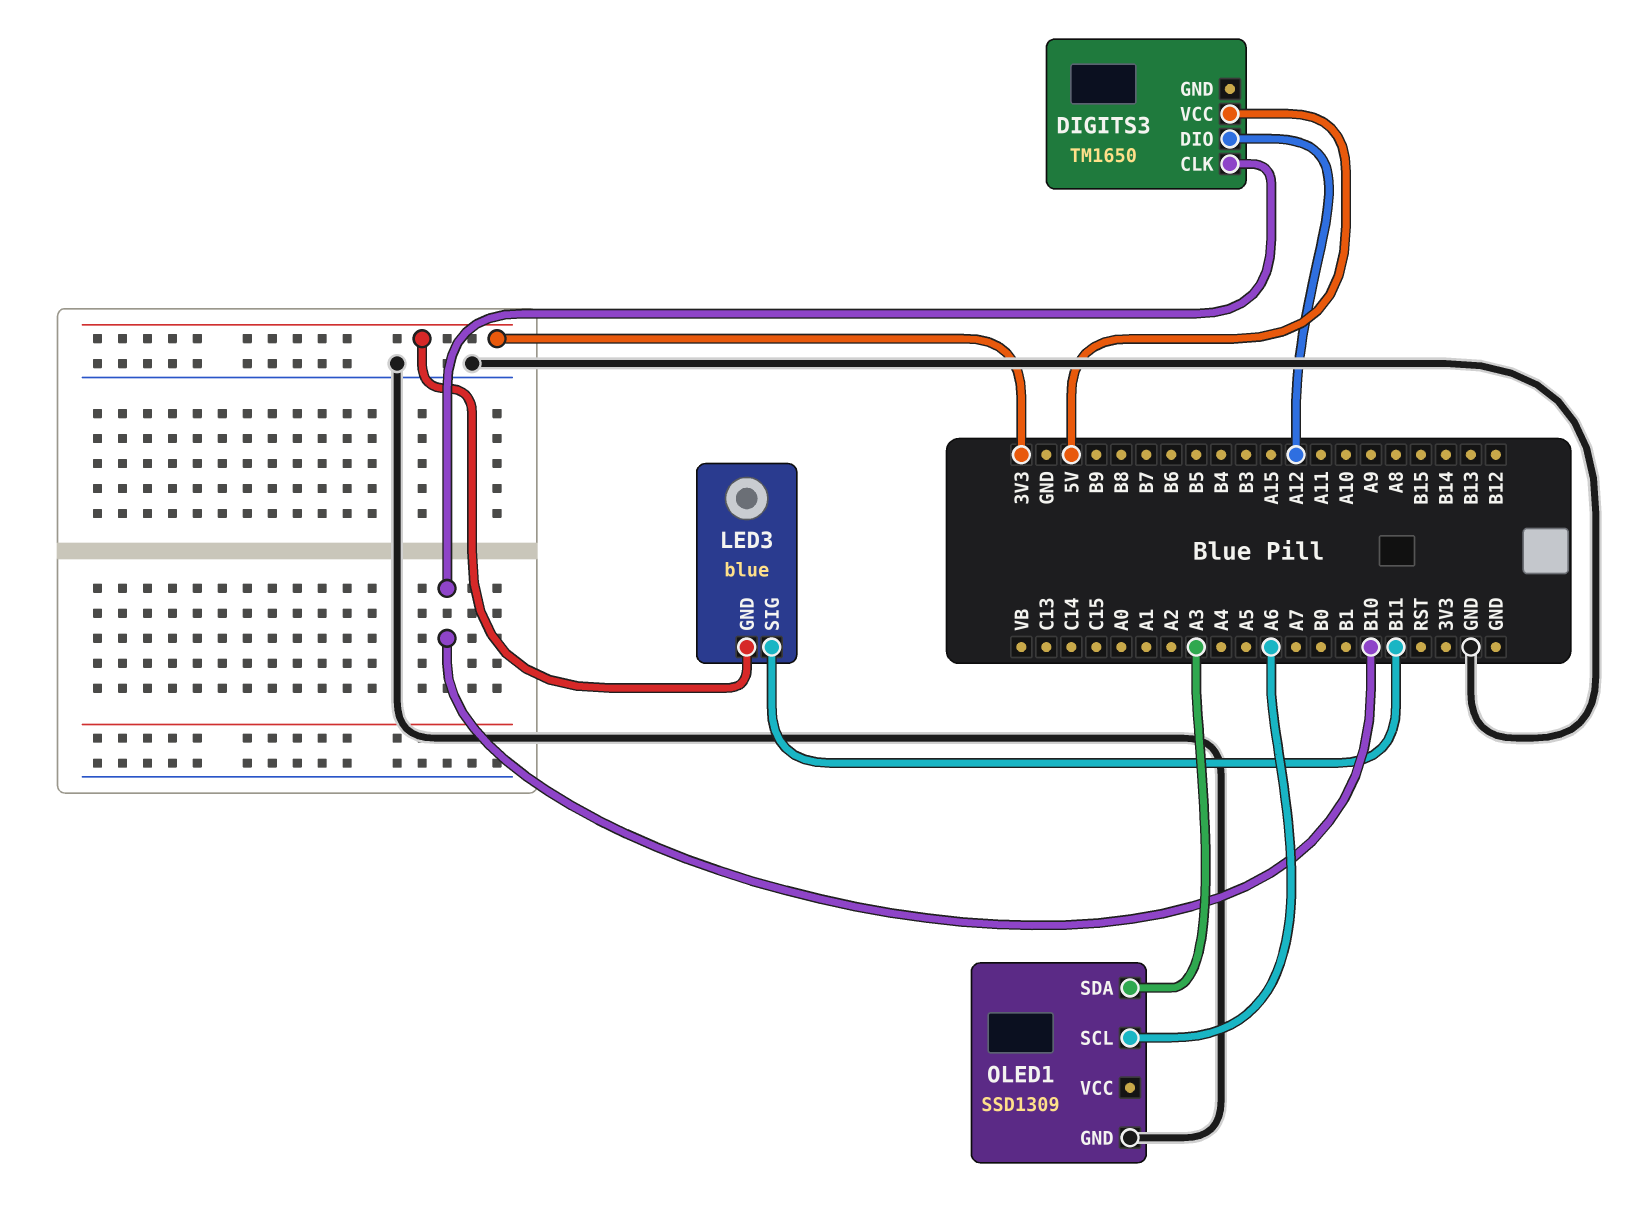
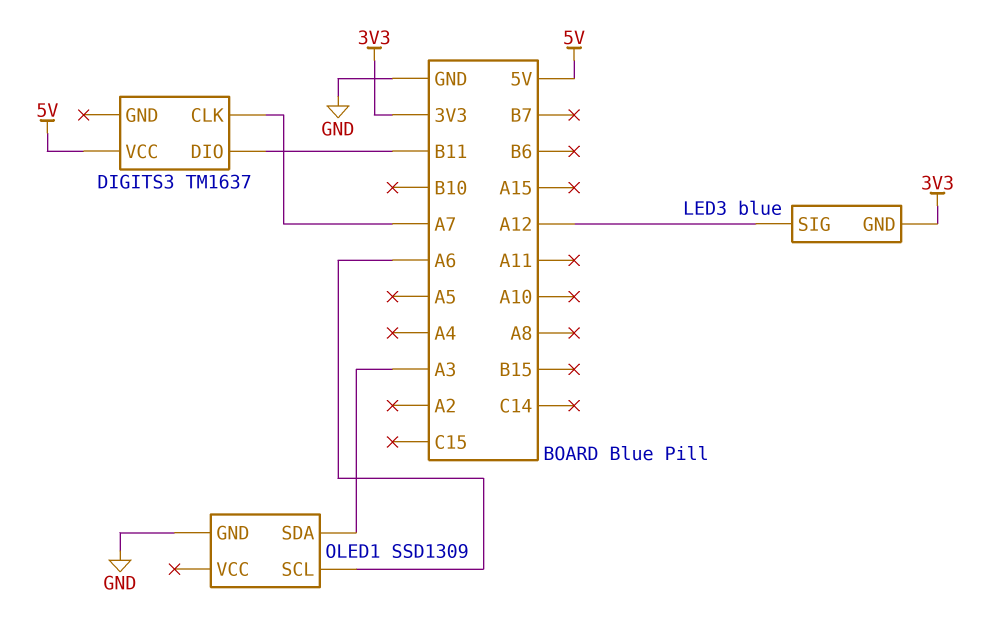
DIGITS3: TM1650 -> TM1637
DIGITS3 pin CLK: B10 -> A7
DIGITS3 pin DIO: A12 -> B11
LED3 pin SIG: B11 -> A12

